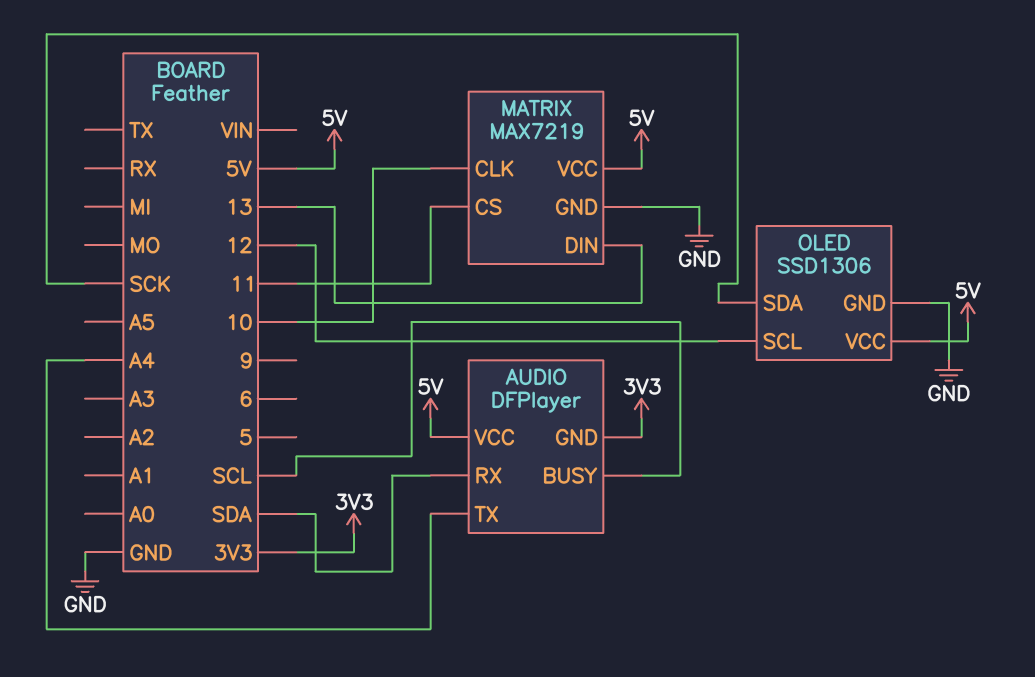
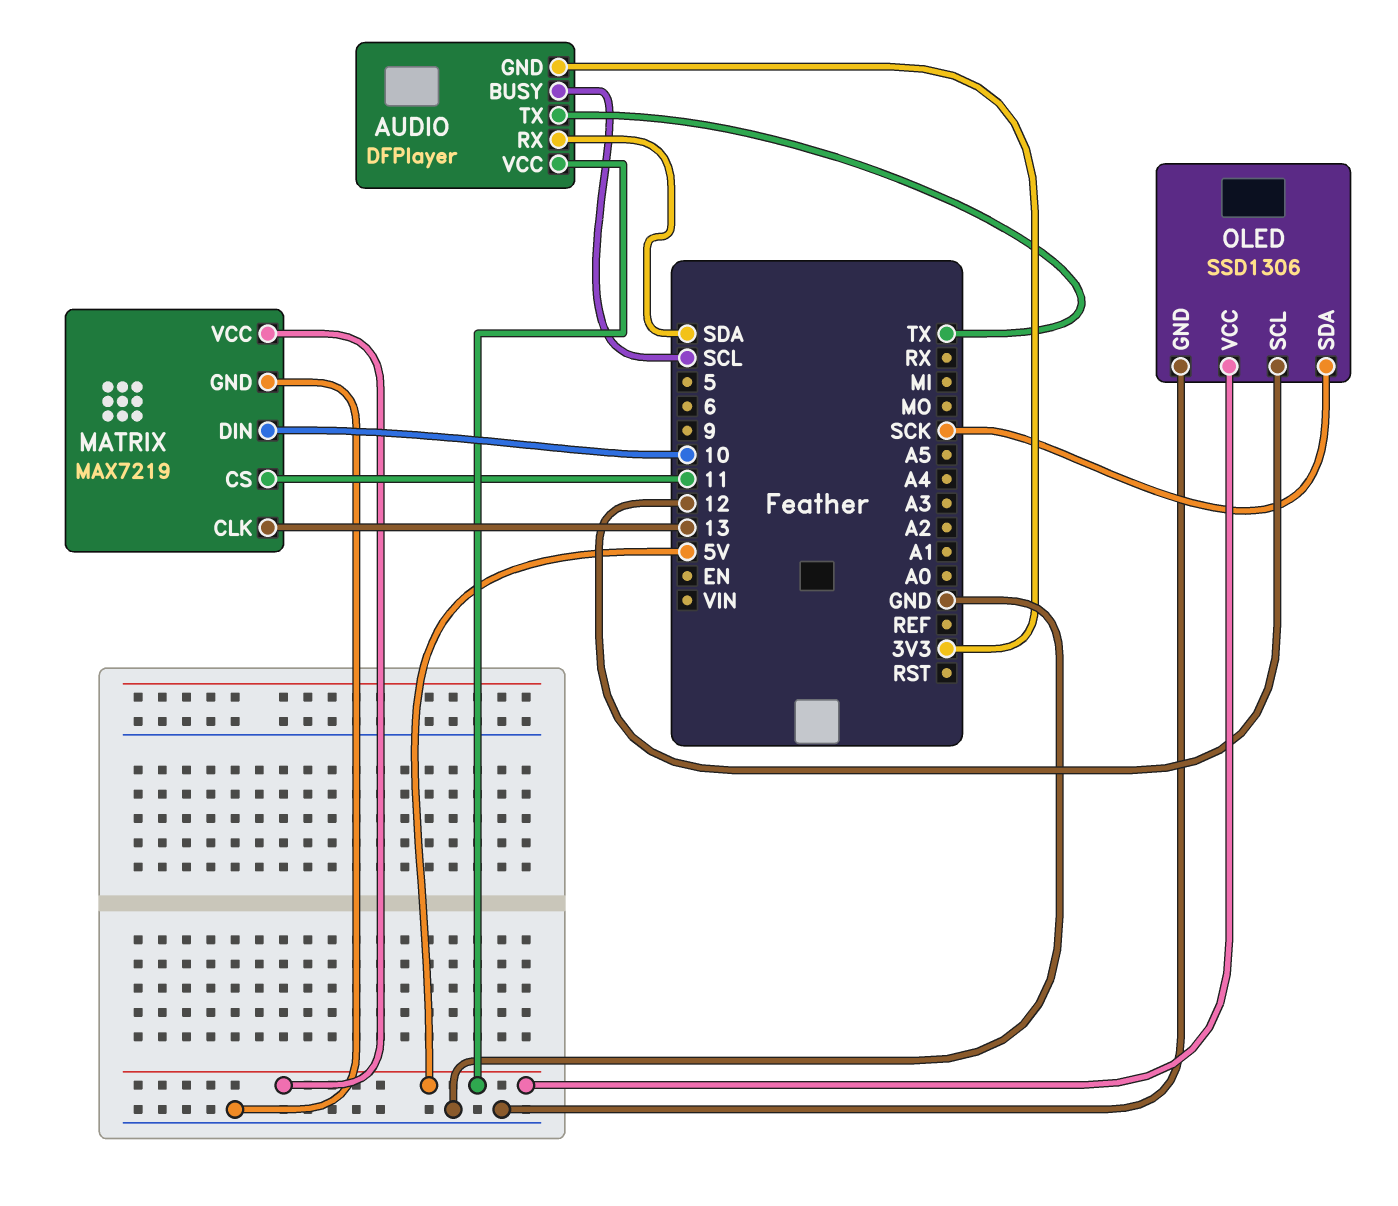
AUDIO pin TX: A4 -> TX
MATRIX pin CLK: 10 -> 13
MATRIX pin DIN: 13 -> 10

